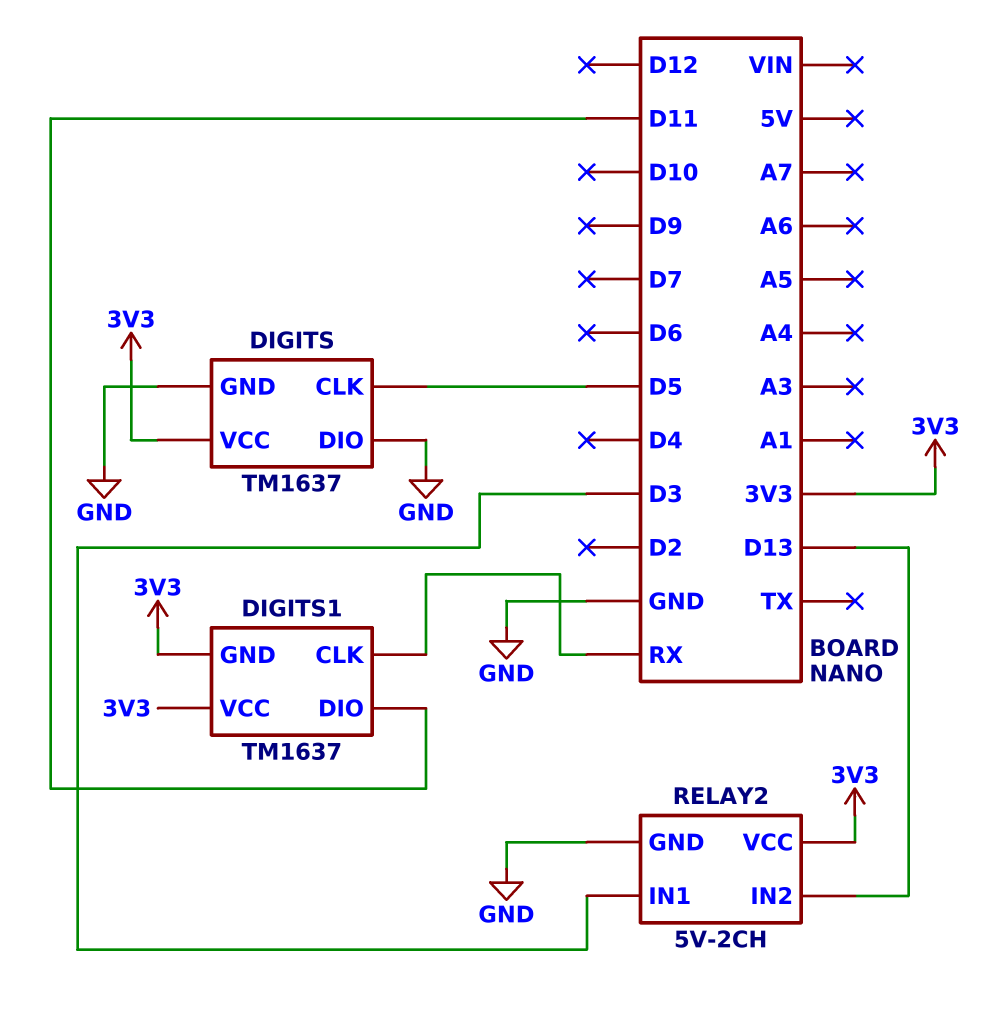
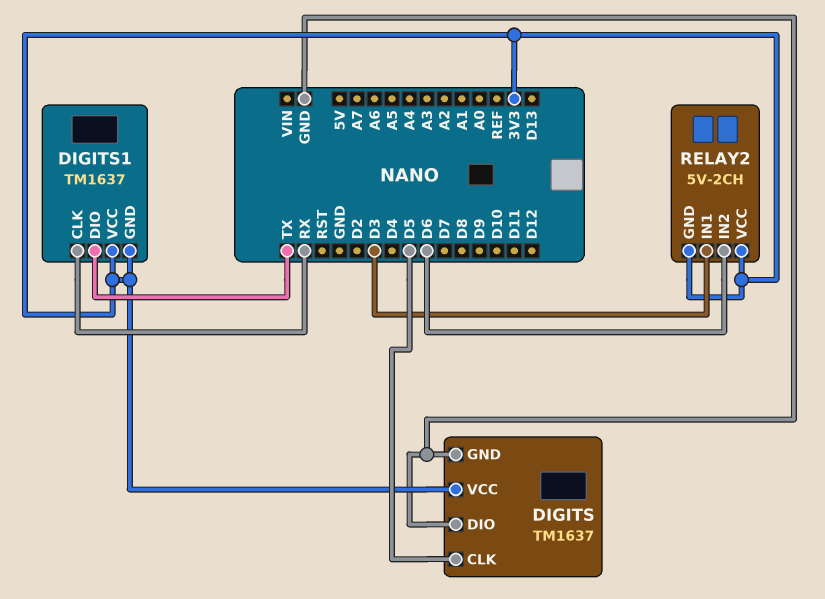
DIGITS1 pin DIO: D11 -> TX
RELAY2 pin GND: GND -> 3V3
RELAY2 pin IN2: D13 -> D6

